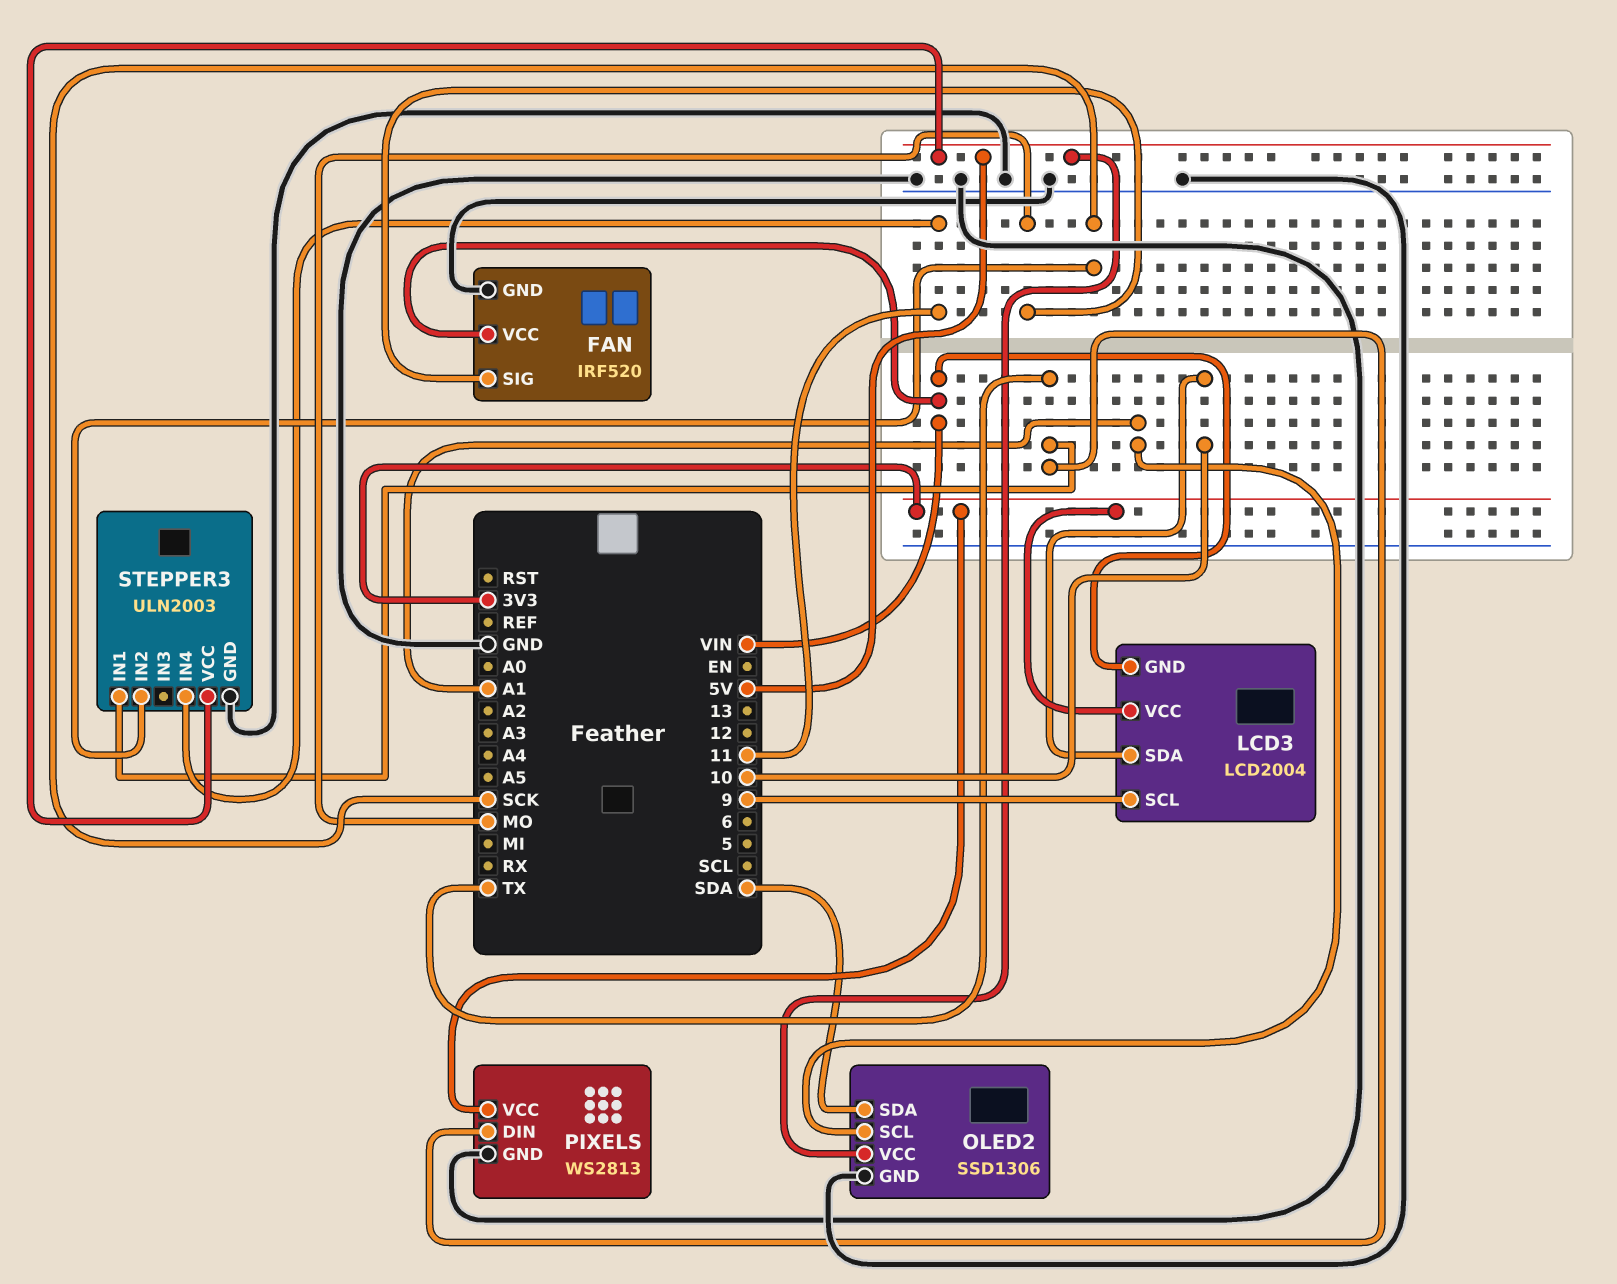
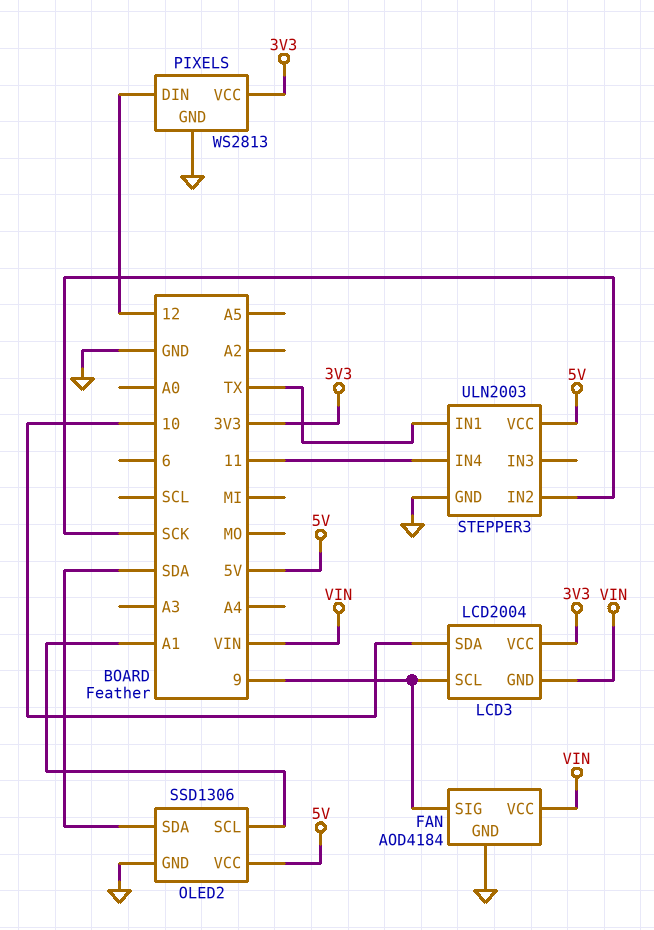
FAN: IRF520 -> AOD4184
FAN pin SIG: MO -> 9
PIXELS pin DIN: TX -> 12

